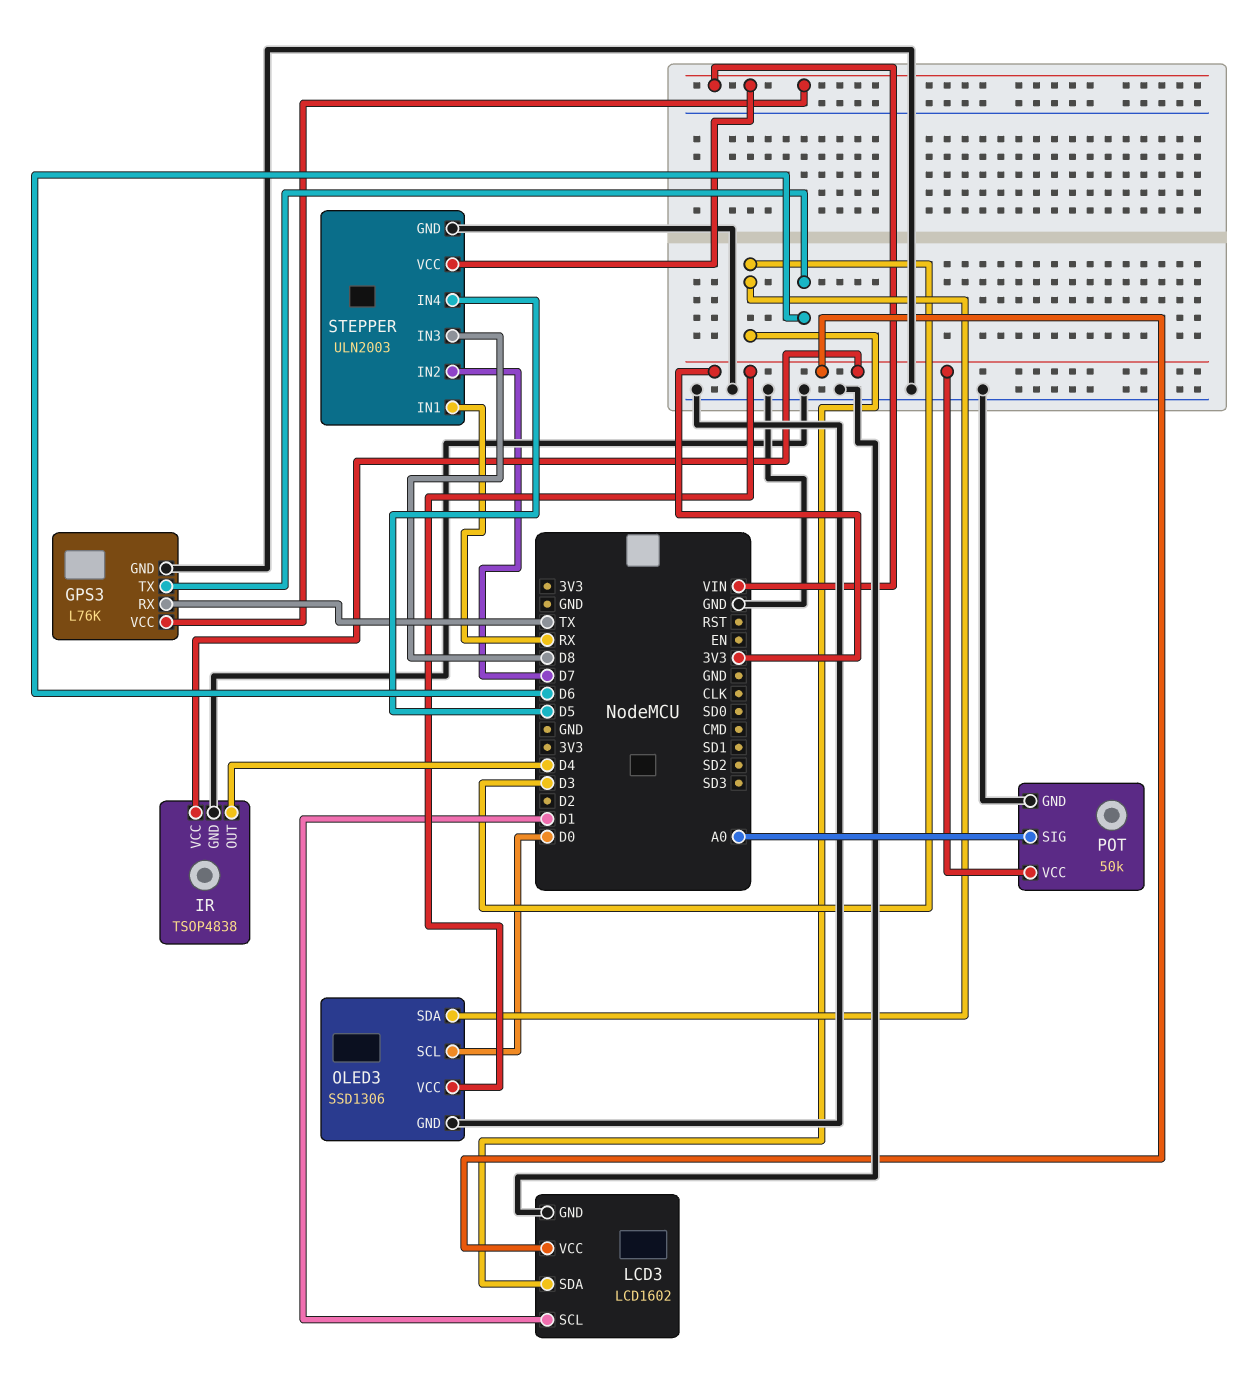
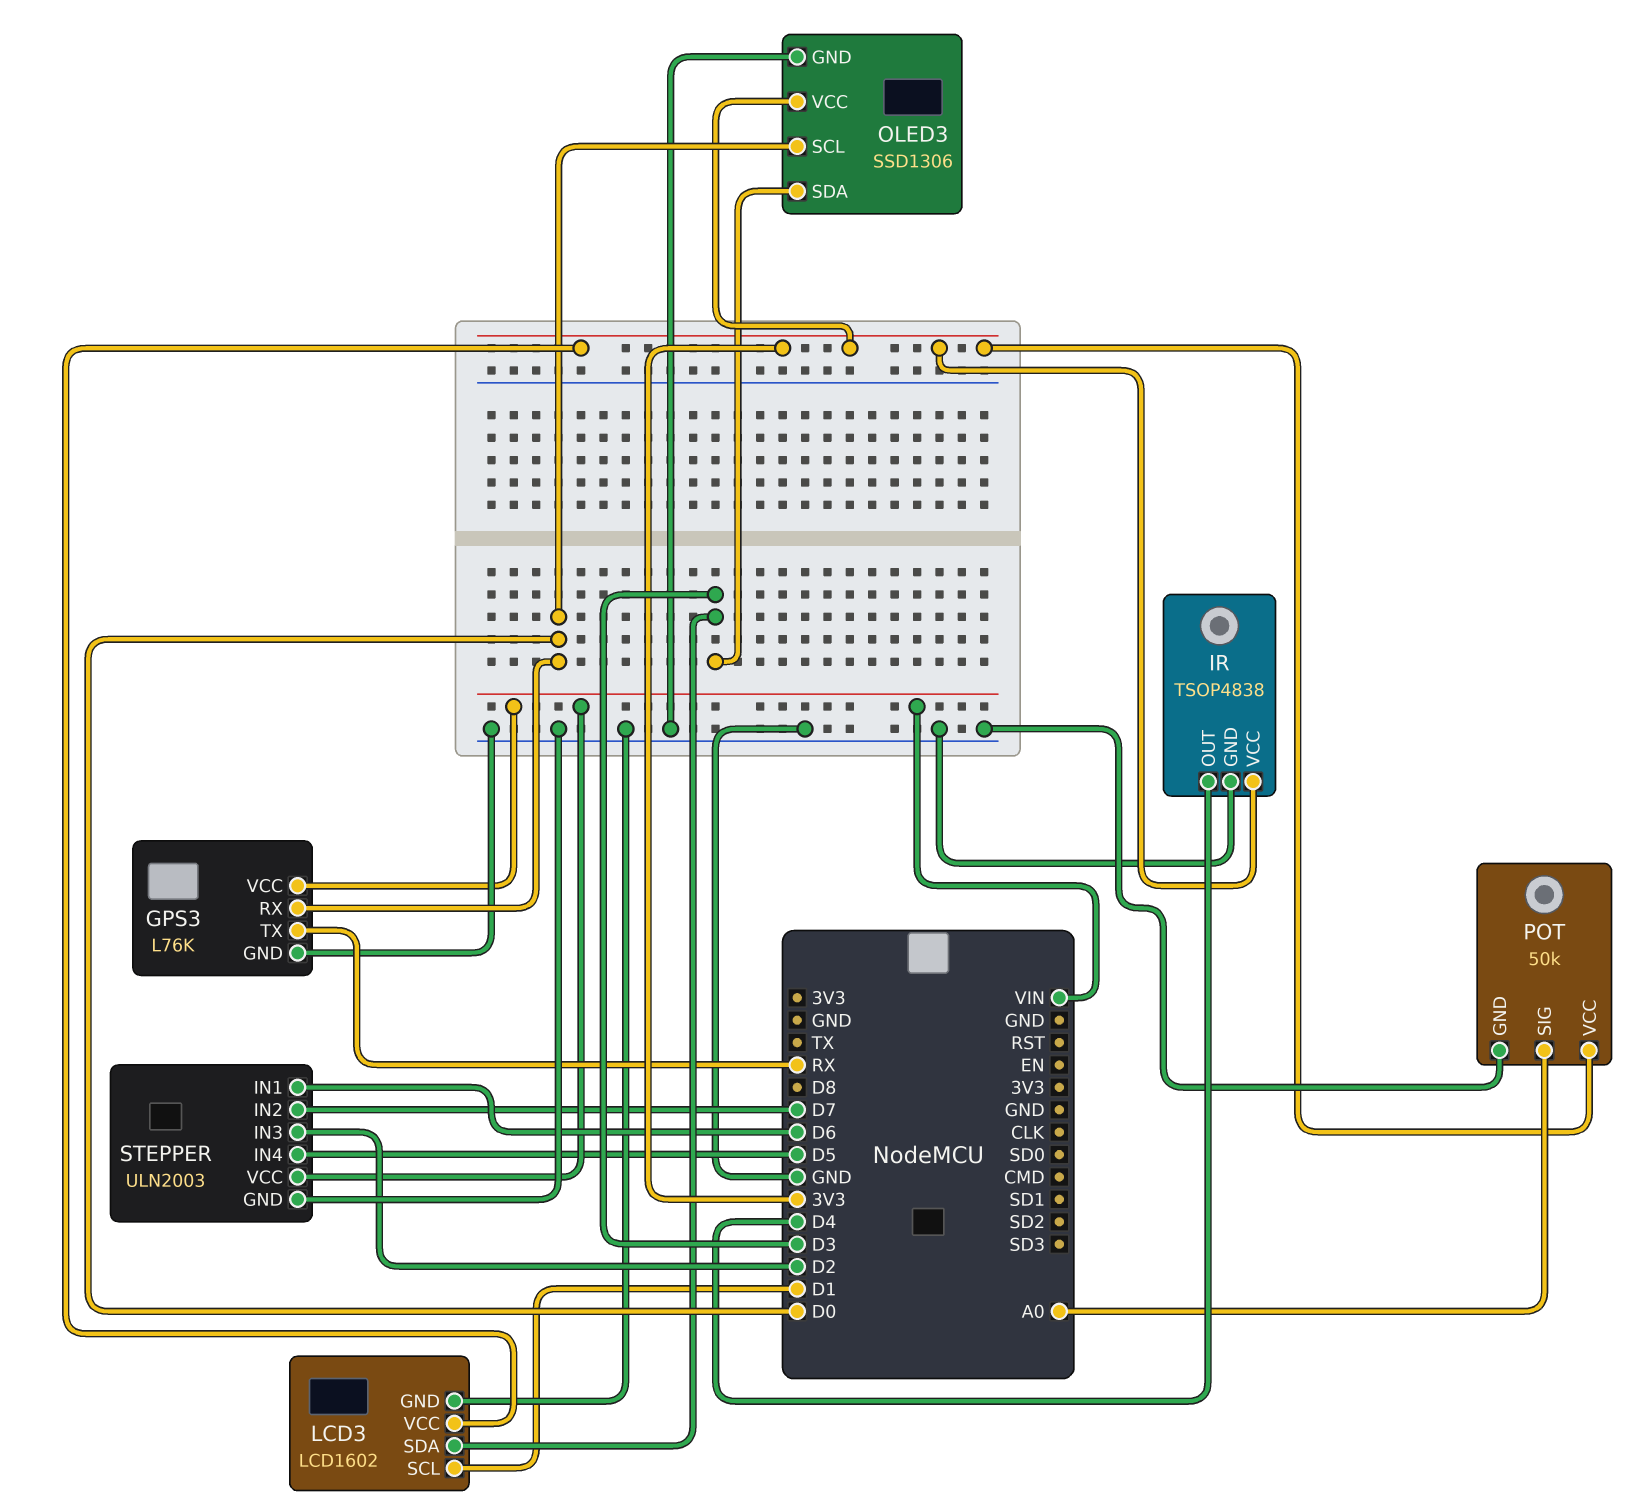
GPS3 pin RX: TX -> D0
GPS3 pin TX: D6 -> RX
STEPPER pin IN1: RX -> D6
STEPPER pin IN3: D8 -> D2

